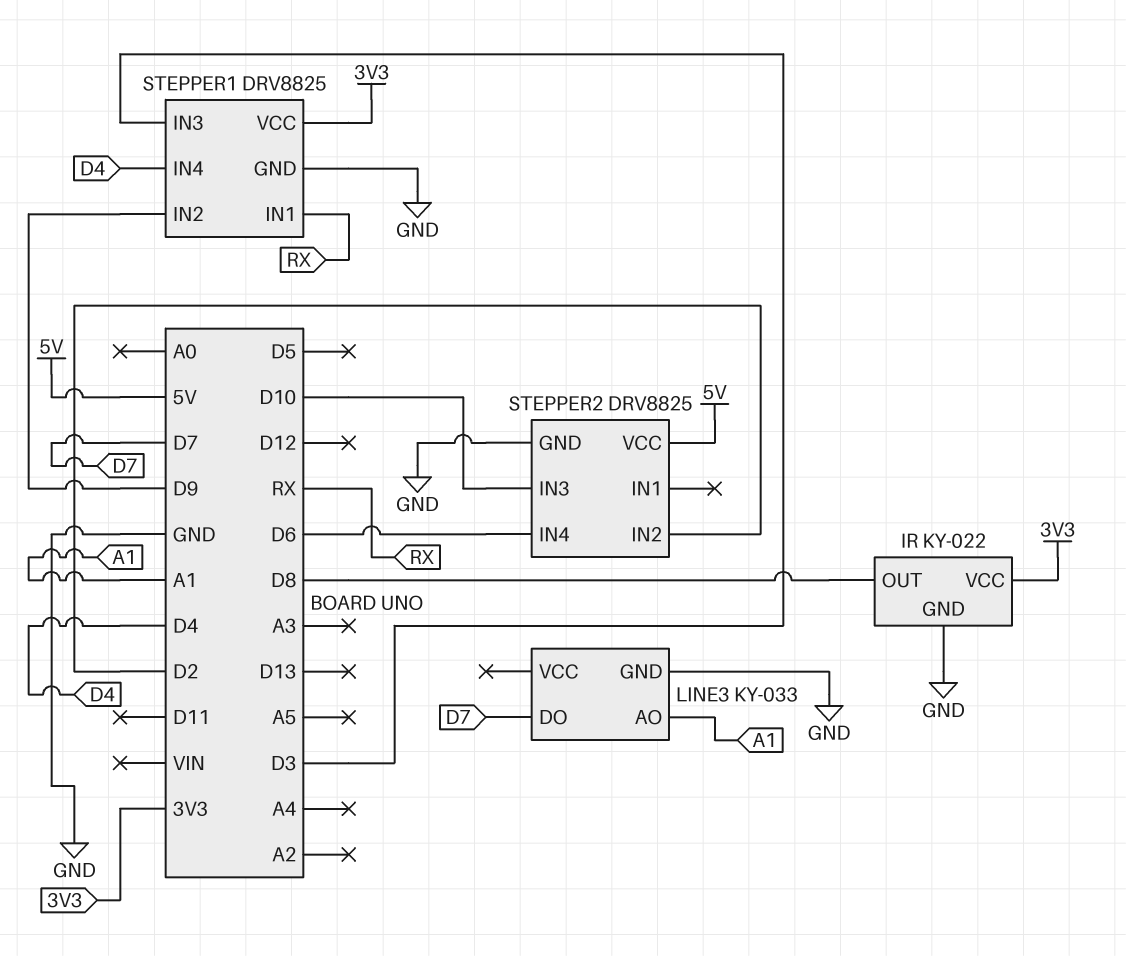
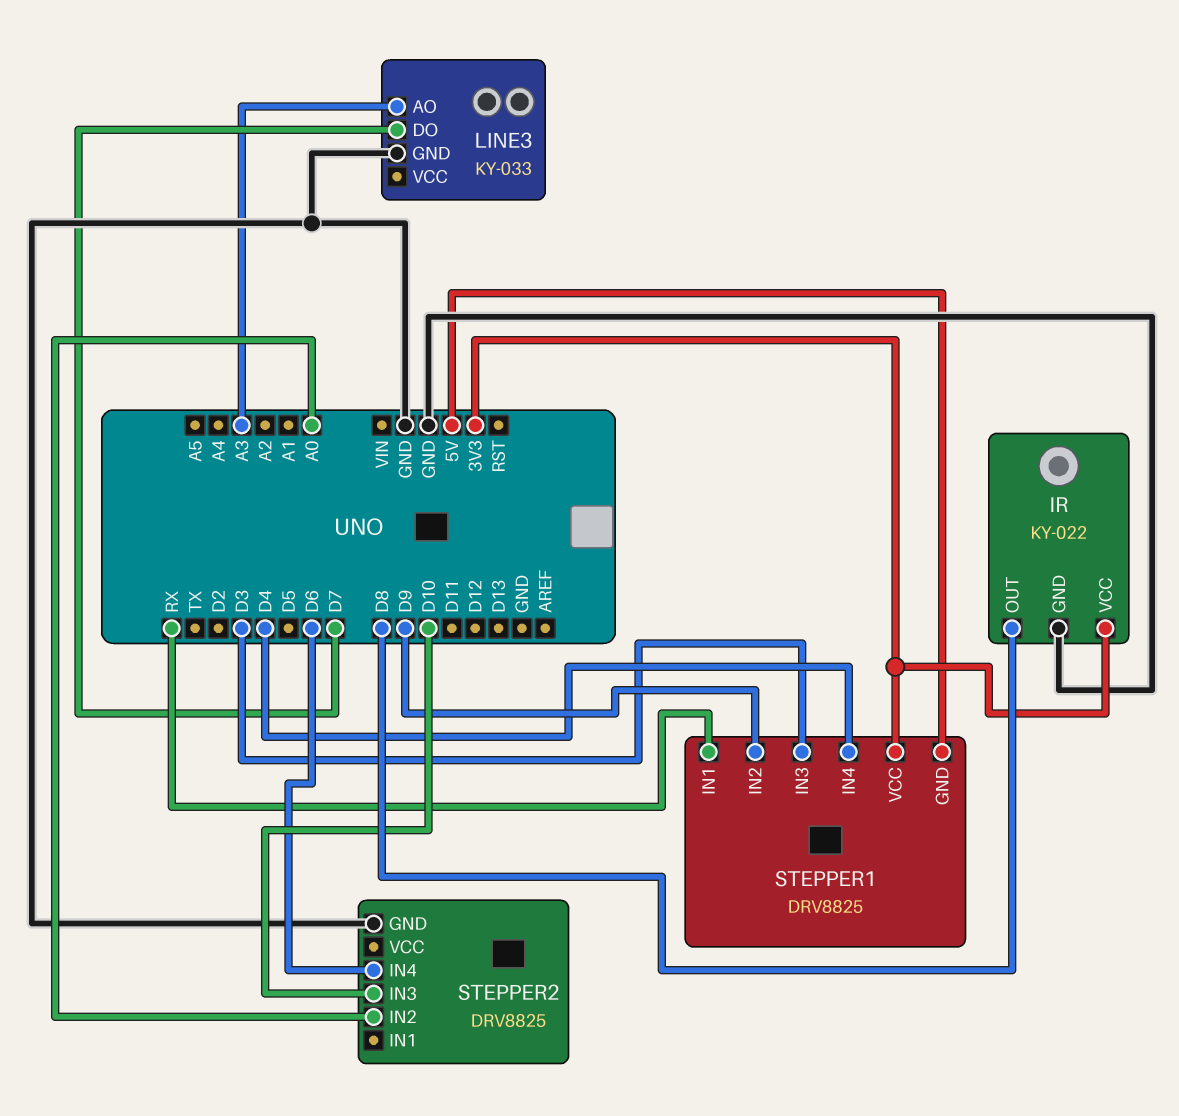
LINE3 pin AO: A1 -> A3
STEPPER1 pin GND: GND -> 5V
STEPPER2 pin IN2: D2 -> A0
STEPPER2 pin VCC: 5V -> none

